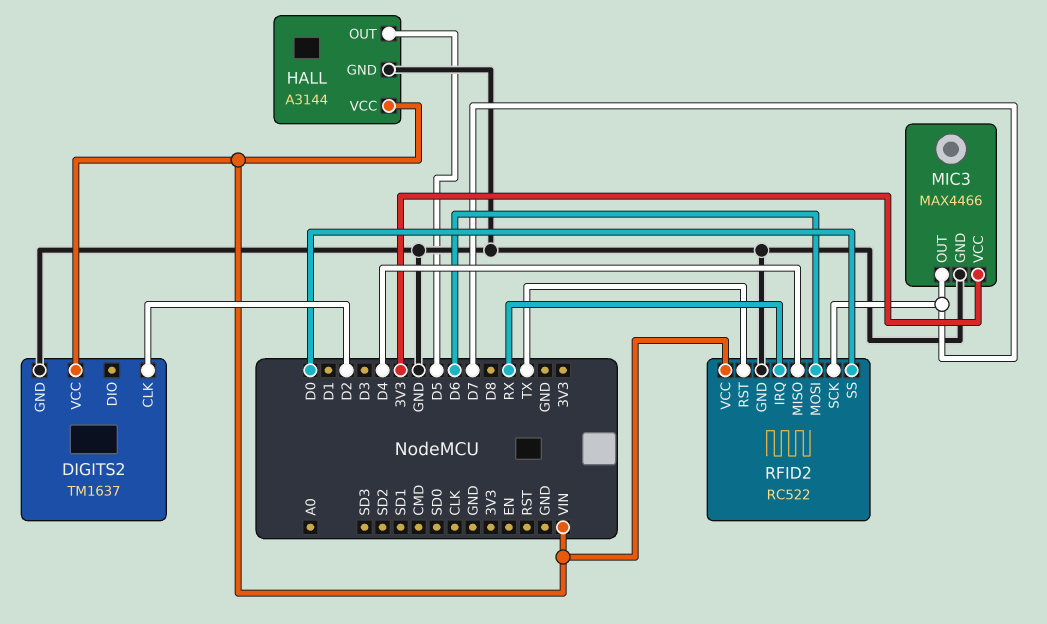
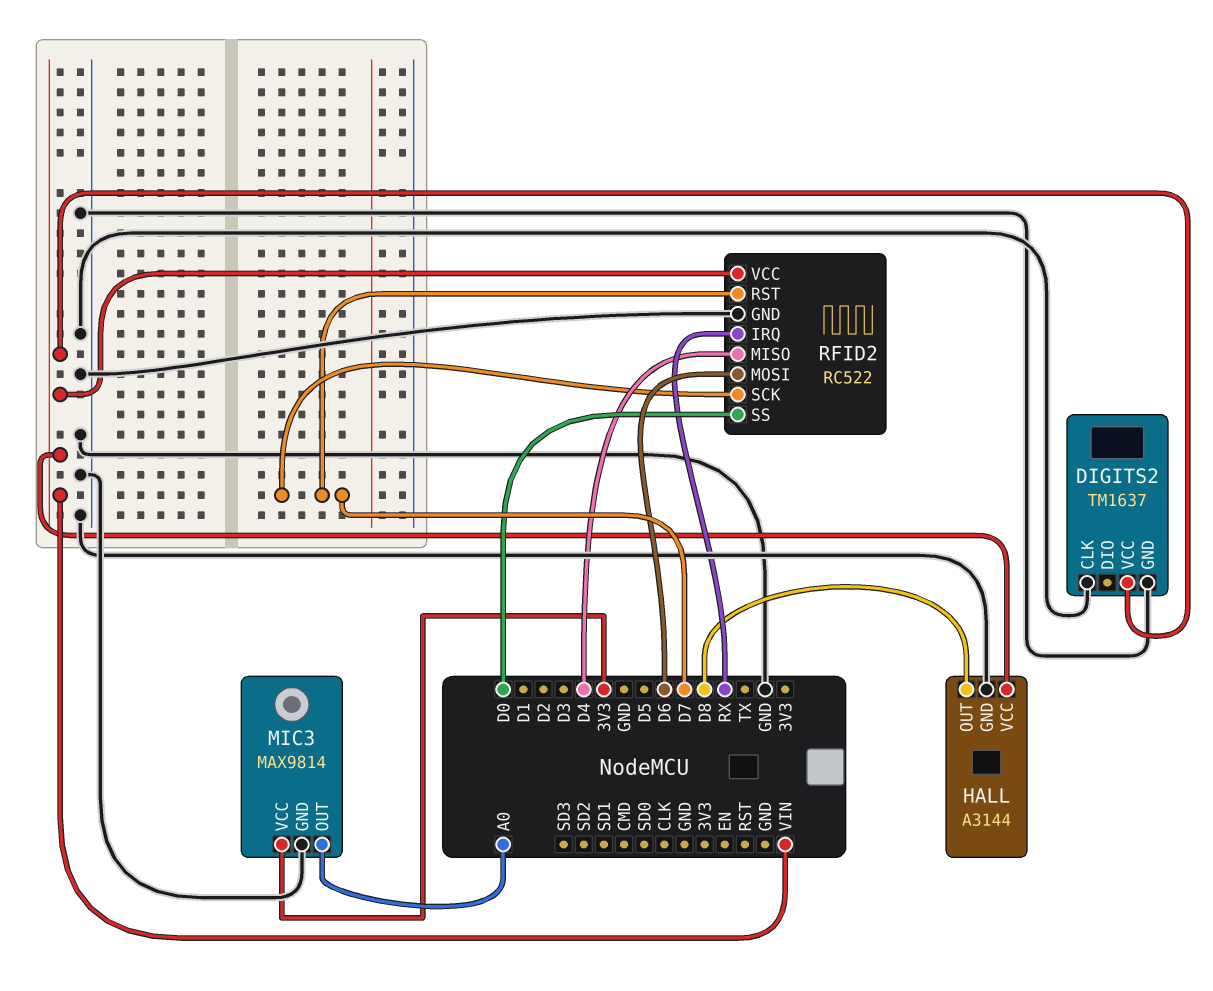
DIGITS2 pin CLK: D2 -> GND
HALL pin OUT: D5 -> D8
MIC3: MAX4466 -> MAX9814
MIC3 pin OUT: D7 -> A0
RFID2 pin RST: TX -> D7

